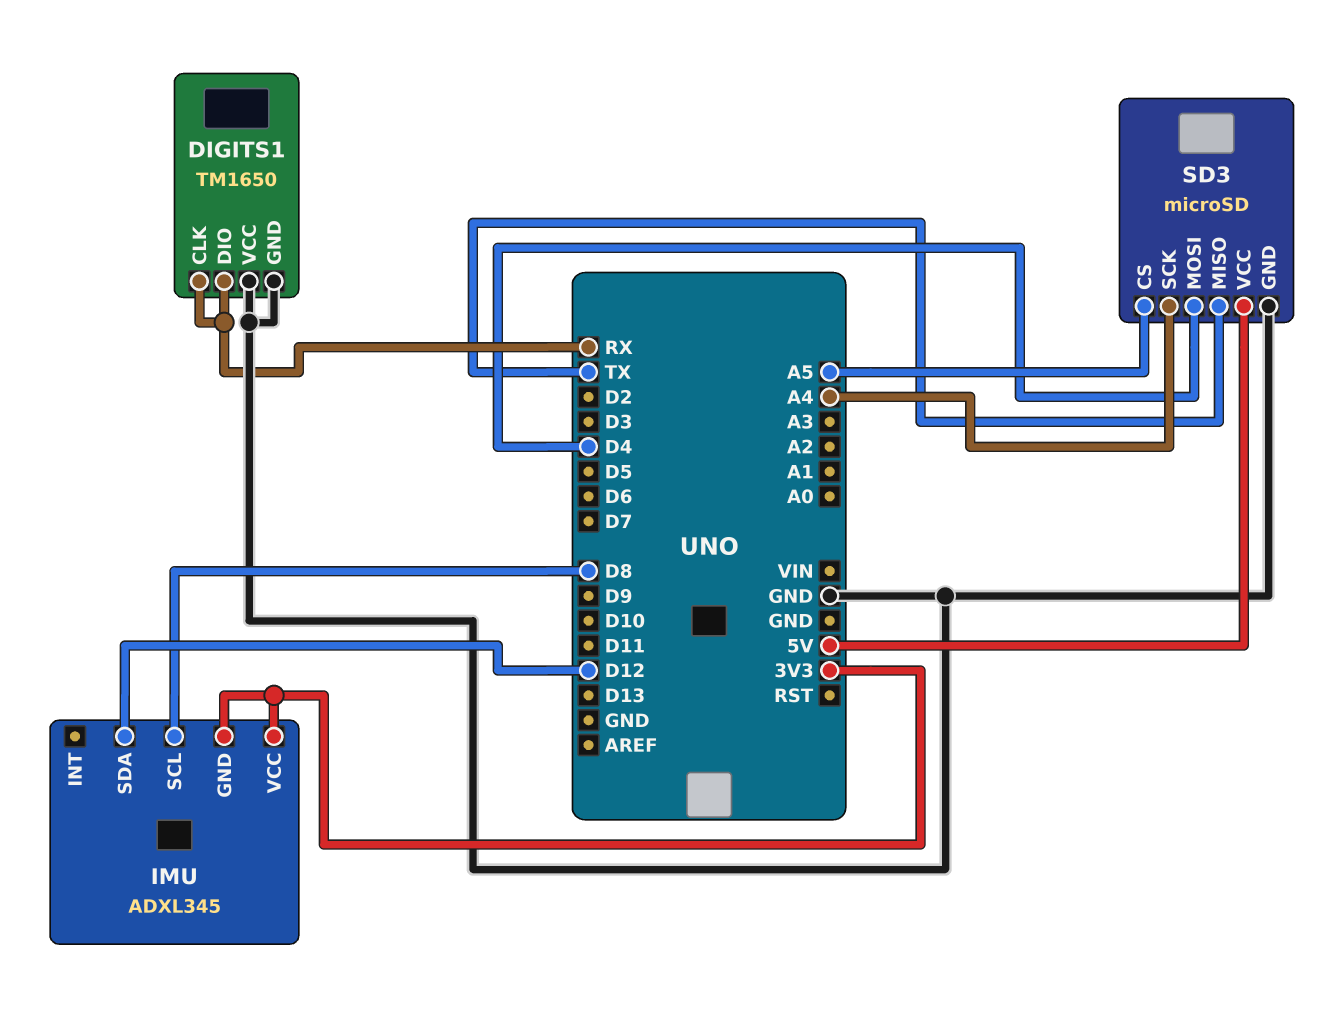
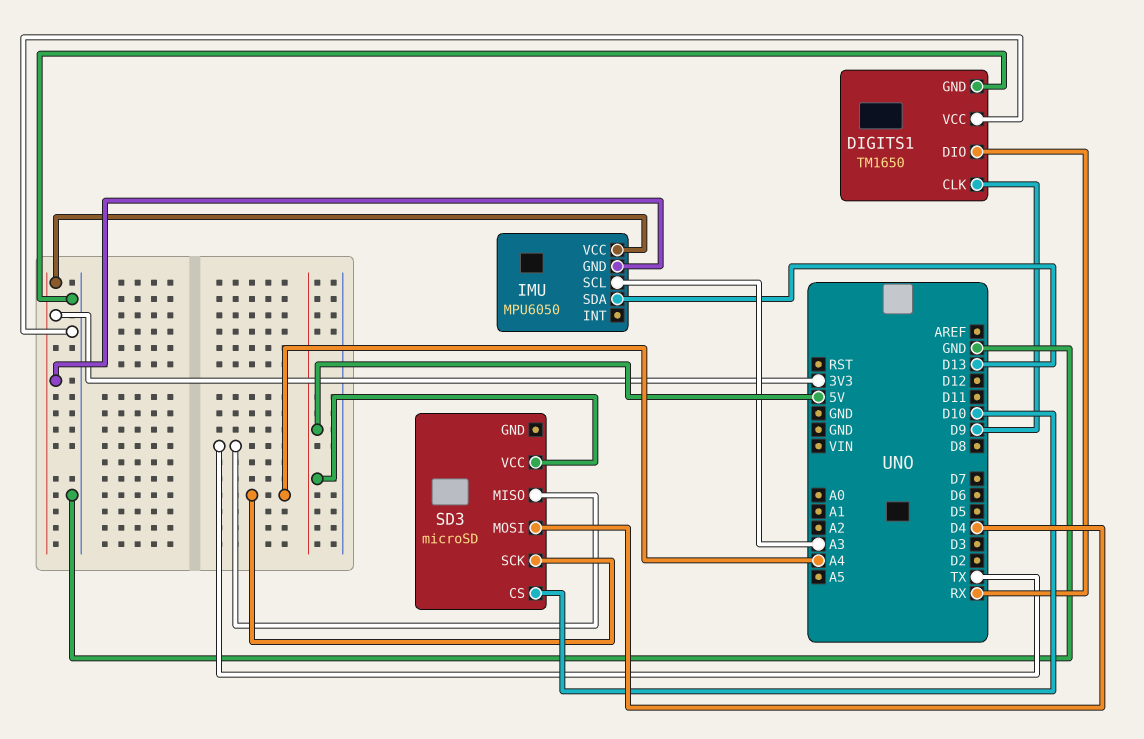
DIGITS1 pin CLK: RX -> D9
IMU: ADXL345 -> MPU6050
IMU pin SCL: D8 -> A3
IMU pin SDA: D12 -> D13
SD3 pin CS: A5 -> D10
SD3 pin GND: GND -> none

